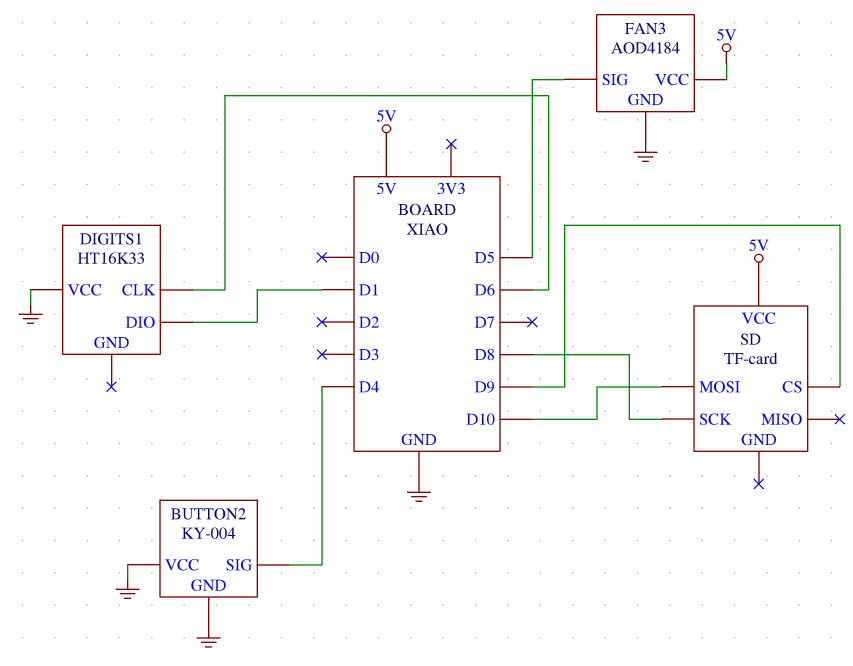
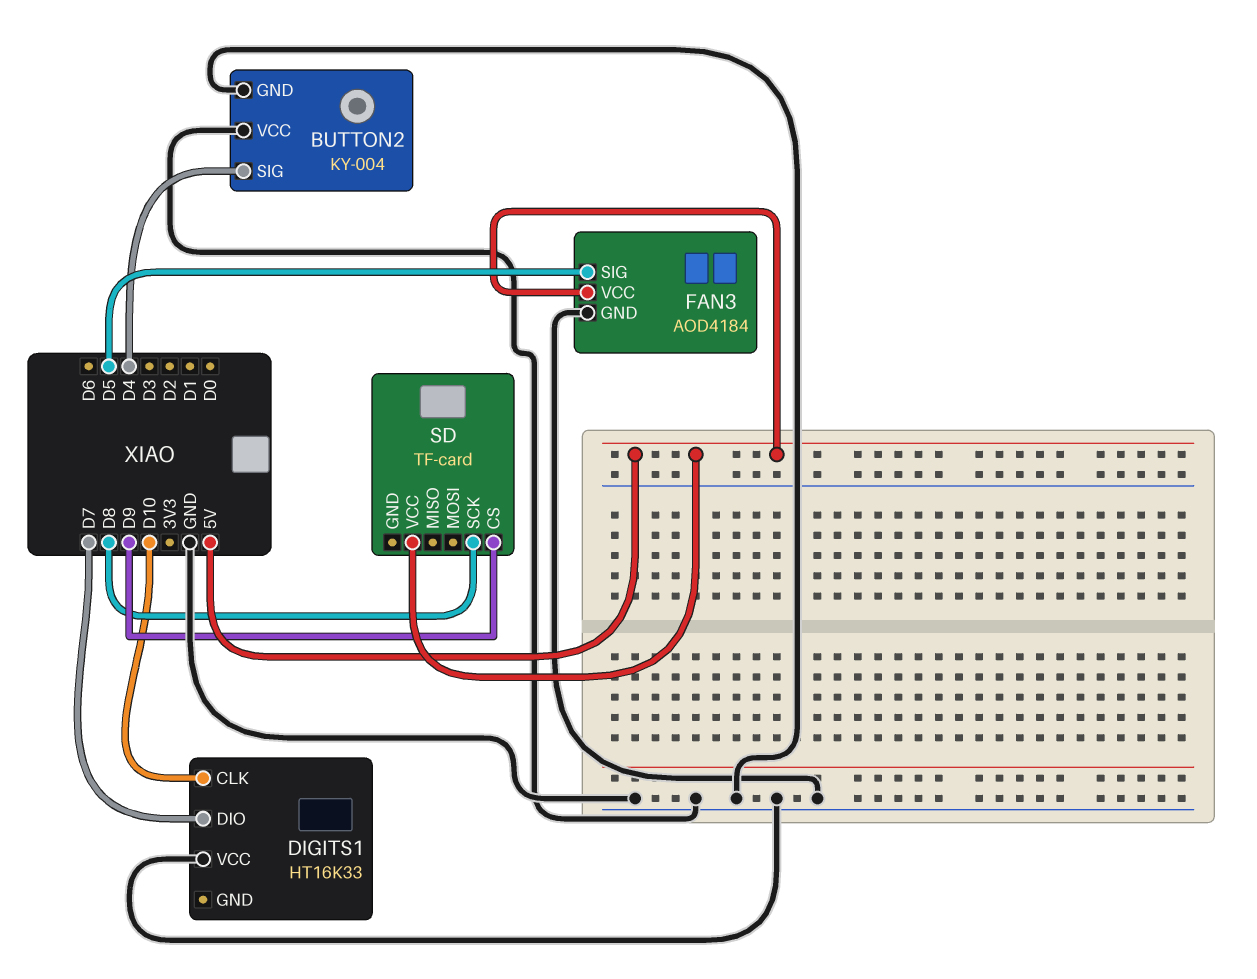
DIGITS1 pin CLK: D6 -> D10
DIGITS1 pin DIO: D1 -> D7
SD pin MOSI: D10 -> none

